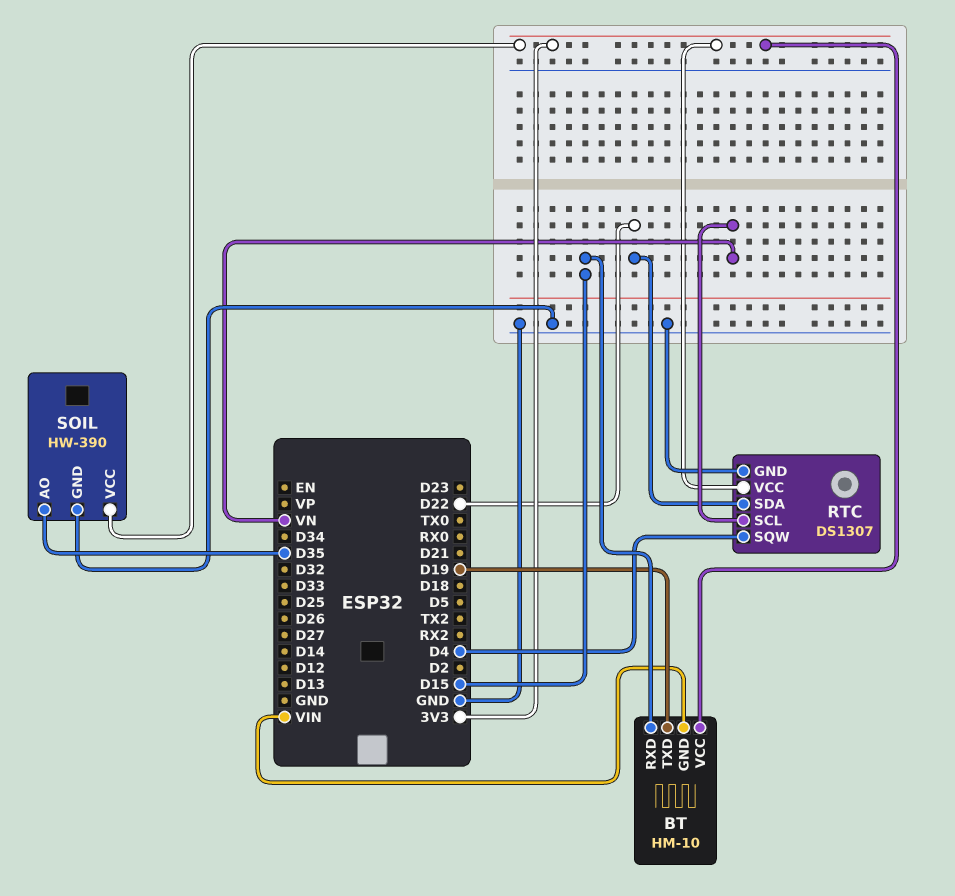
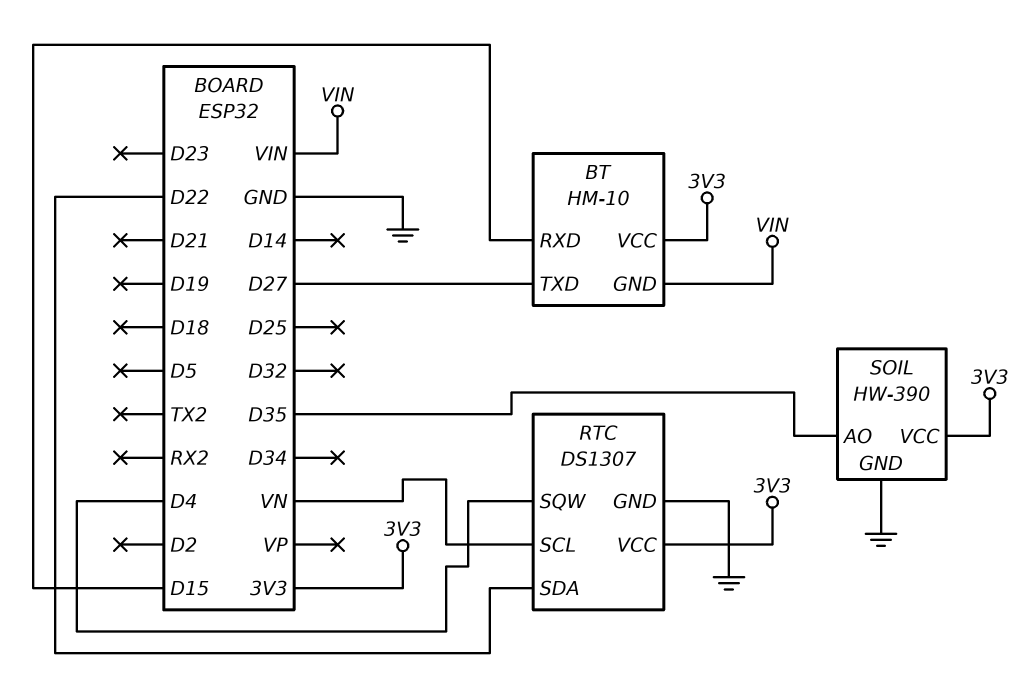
BT pin TXD: D19 -> D27

